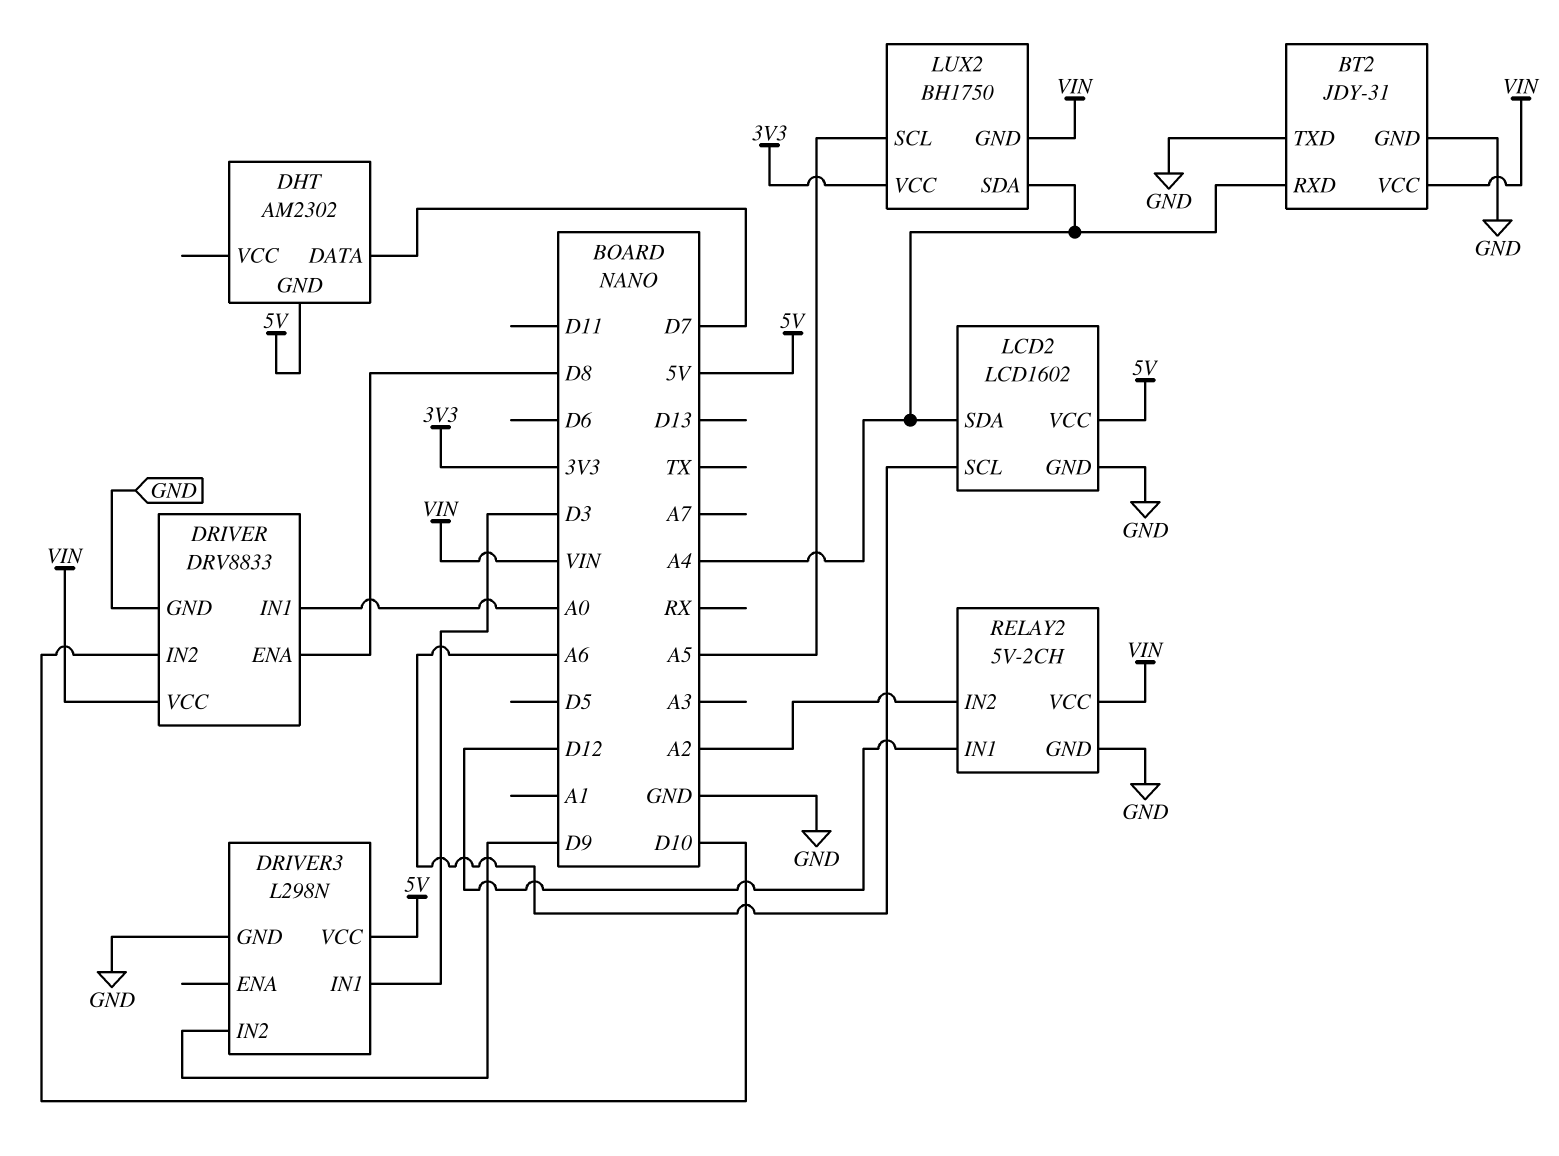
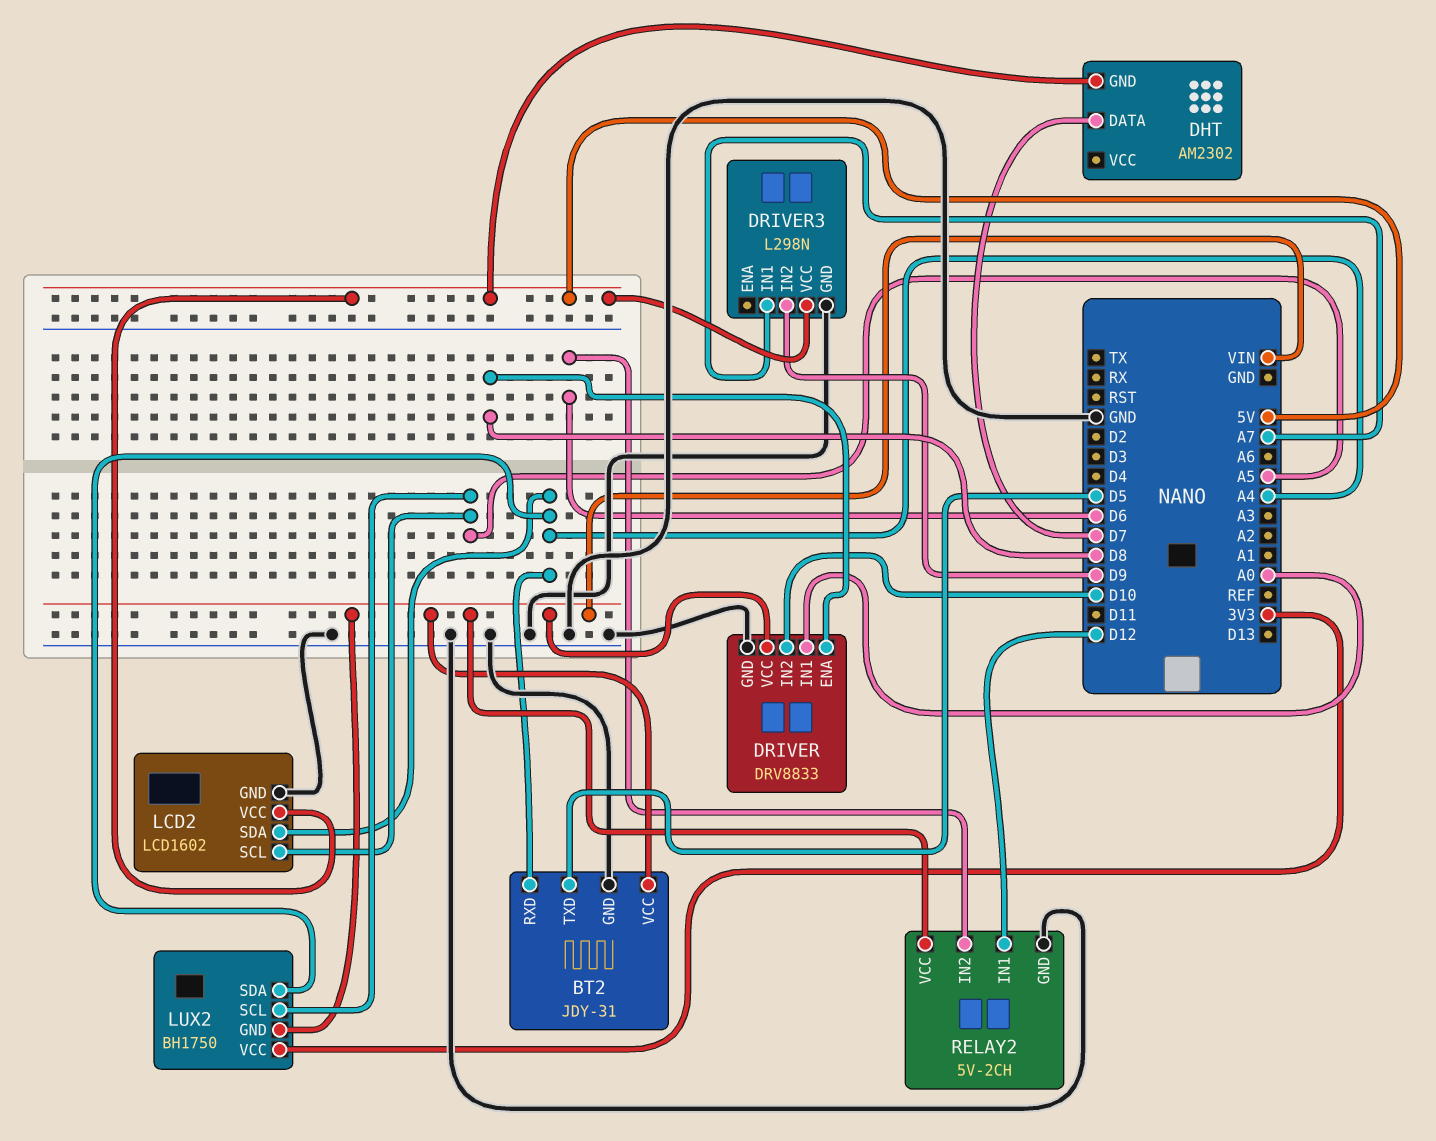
BT2 pin TXD: GND -> D5
DRIVER3 pin IN1: D3 -> A7
LCD2 pin SCL: A6 -> A5
RELAY2 pin IN2: A2 -> D6

